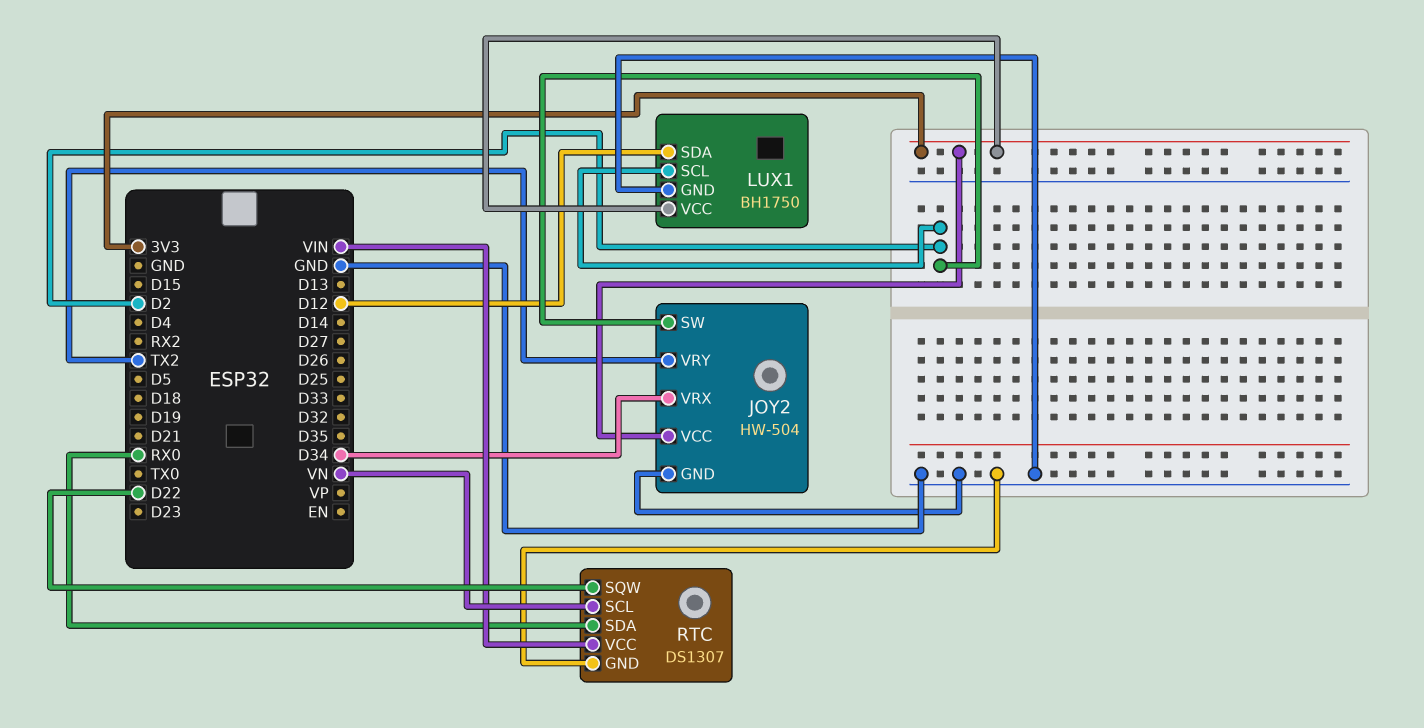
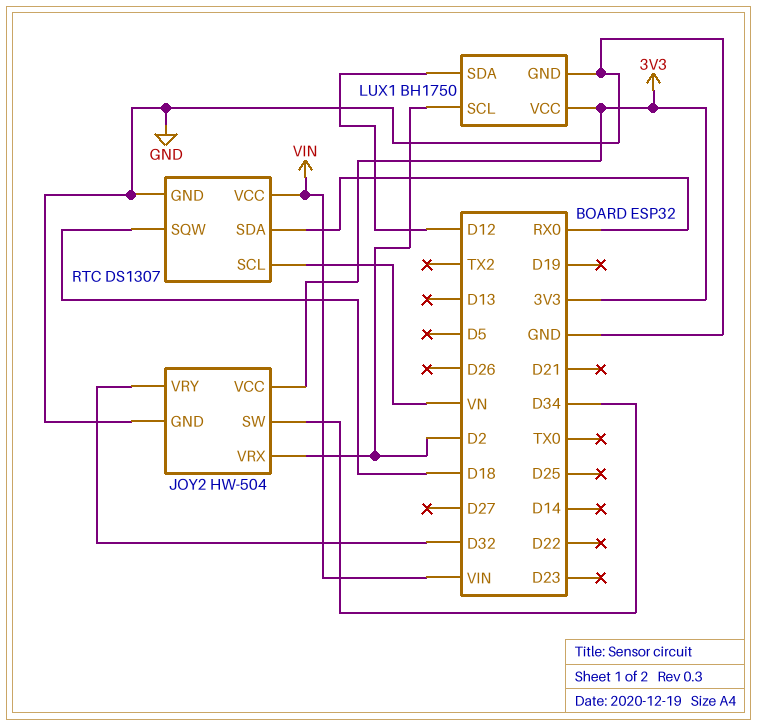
JOY2 pin SW: D2 -> D34
JOY2 pin VRX: D34 -> D2
JOY2 pin VRY: TX2 -> D32
RTC pin SQW: D22 -> D18

